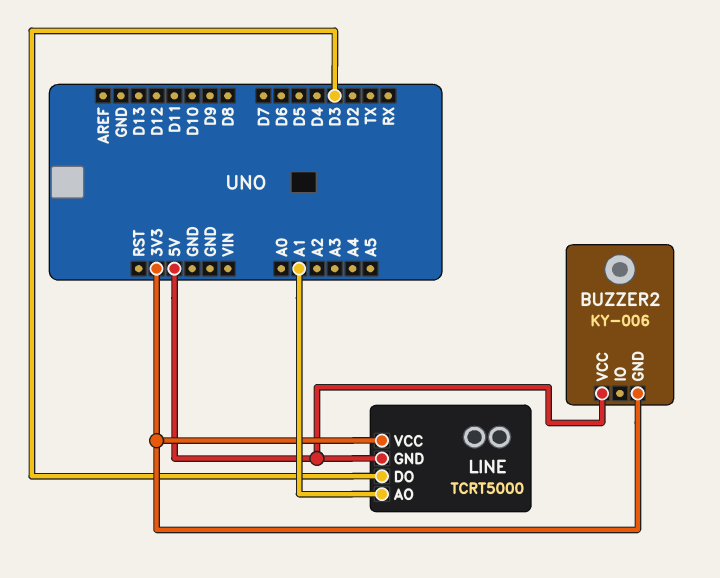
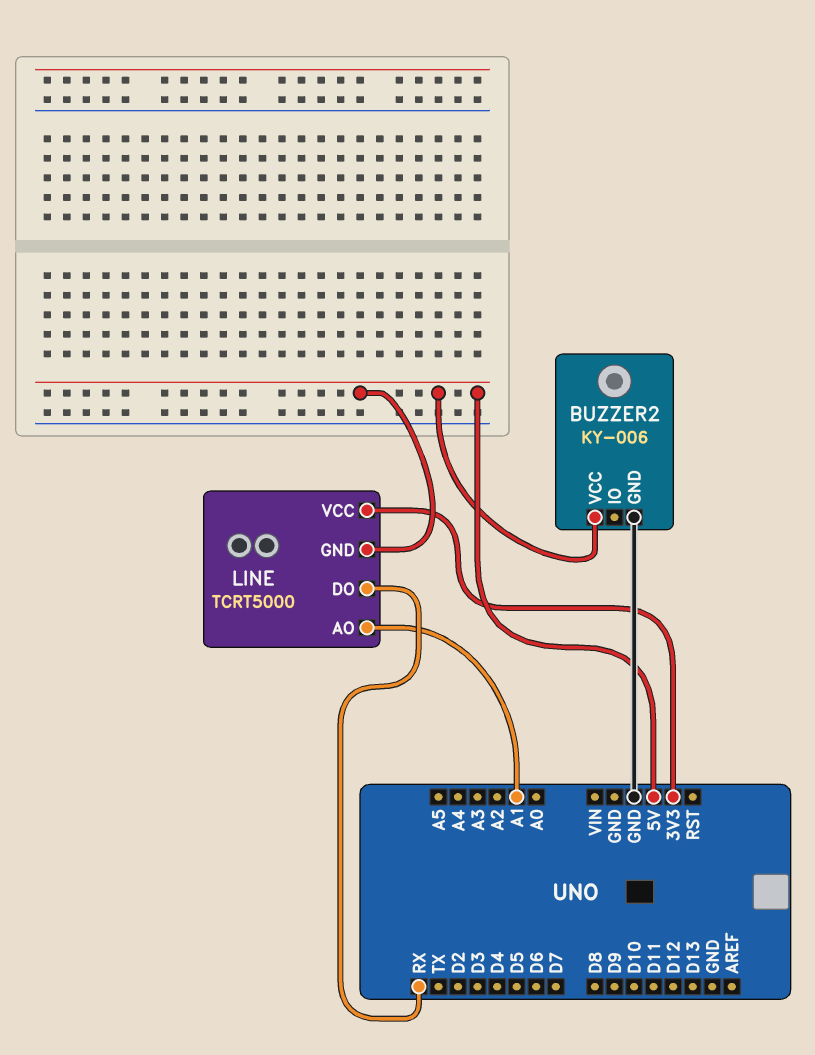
BUZZER2 pin GND: 3V3 -> GND
LINE pin DO: D3 -> RX

